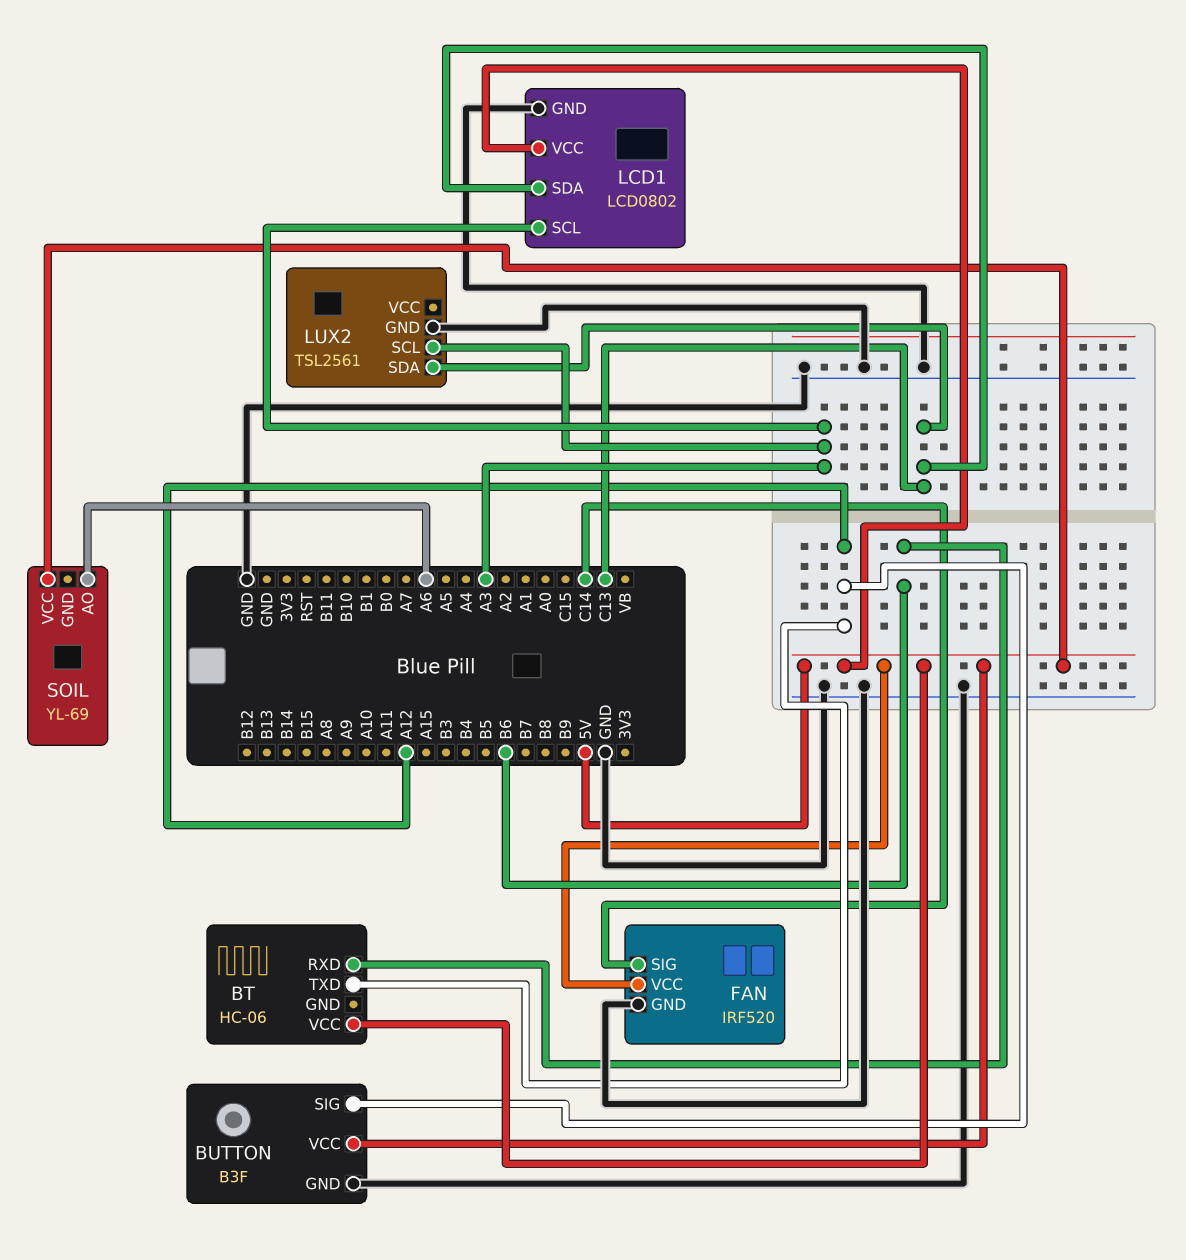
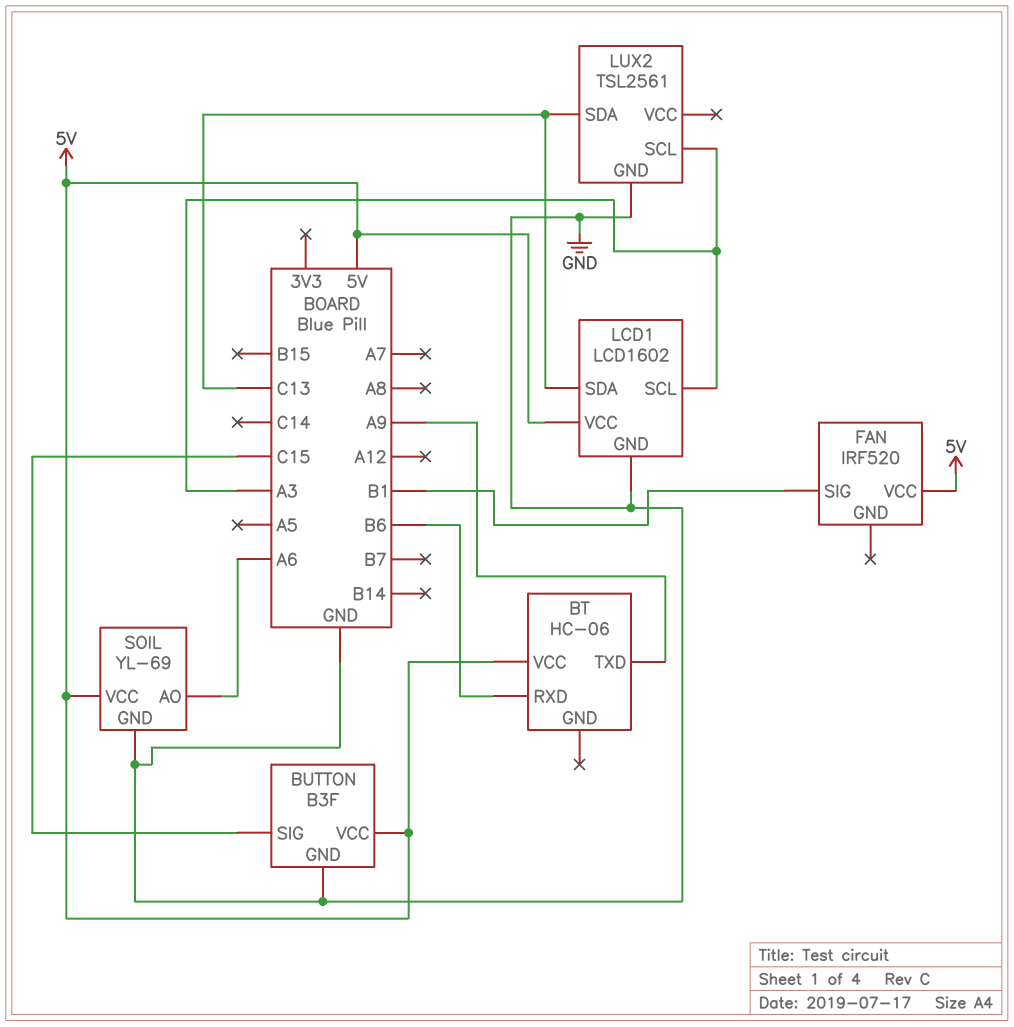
BT pin TXD: A12 -> A9
BUTTON pin SIG: A12 -> C15
FAN pin GND: GND -> none
FAN pin SIG: C14 -> B1
LCD1: LCD0802 -> LCD1602
SOIL pin GND: none -> GND

